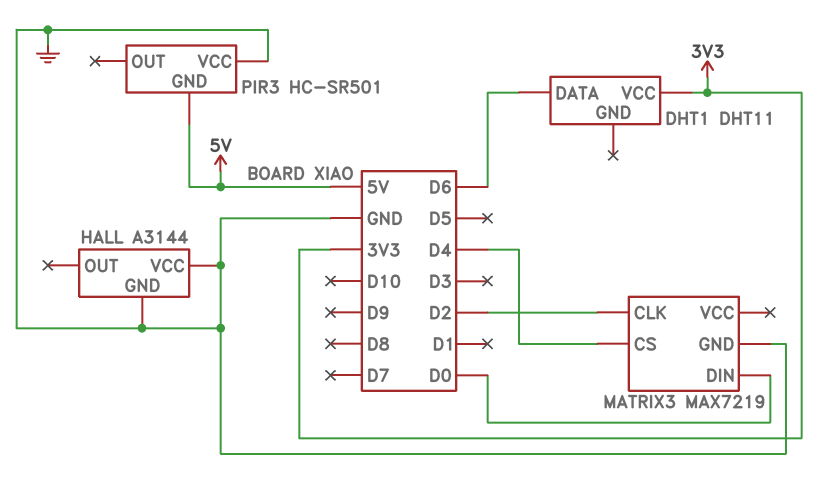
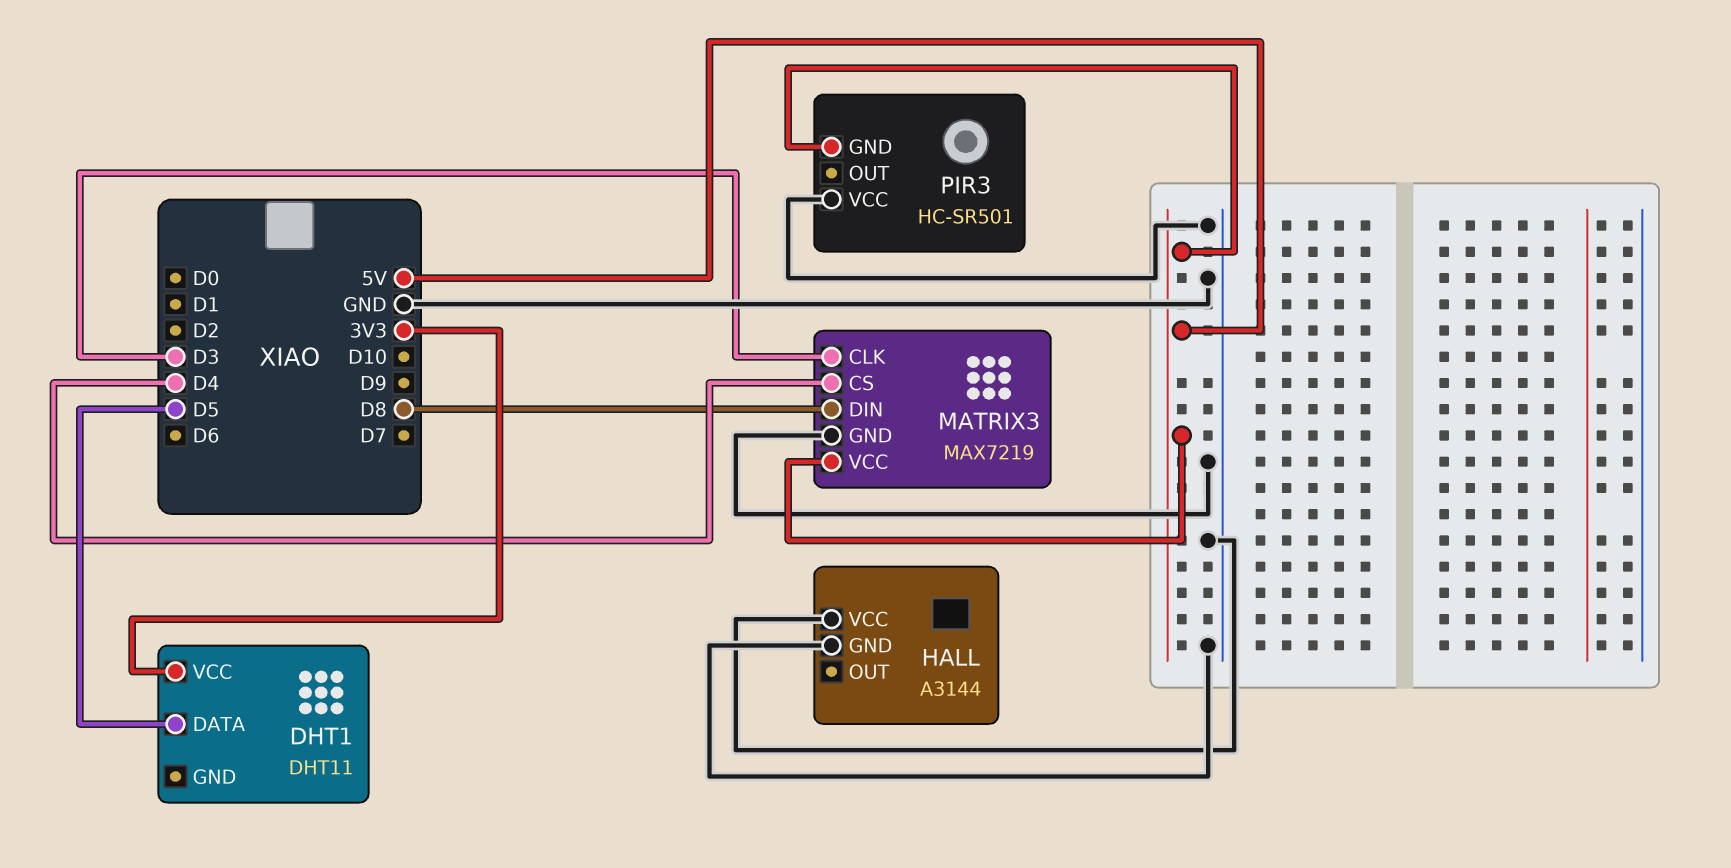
DHT1 pin DATA: D6 -> D5
MATRIX3 pin CLK: D2 -> D3
MATRIX3 pin DIN: D0 -> D8
MATRIX3 pin VCC: none -> 5V

